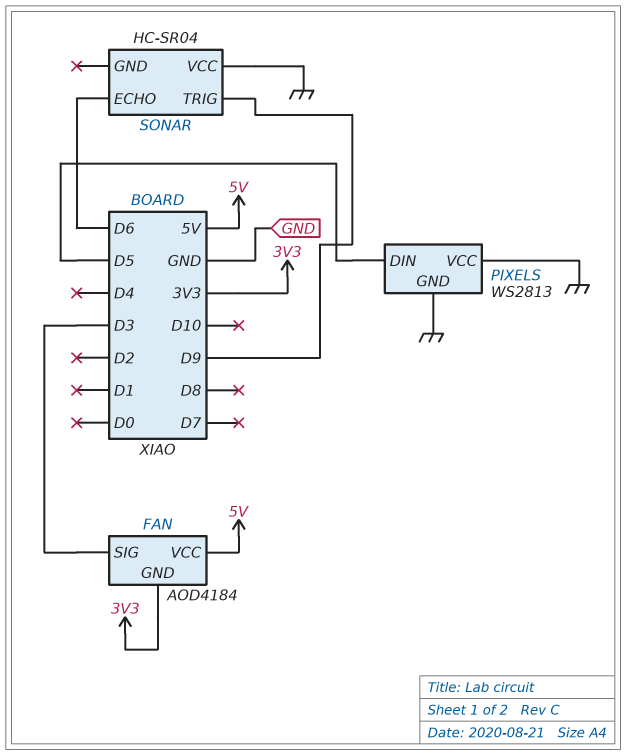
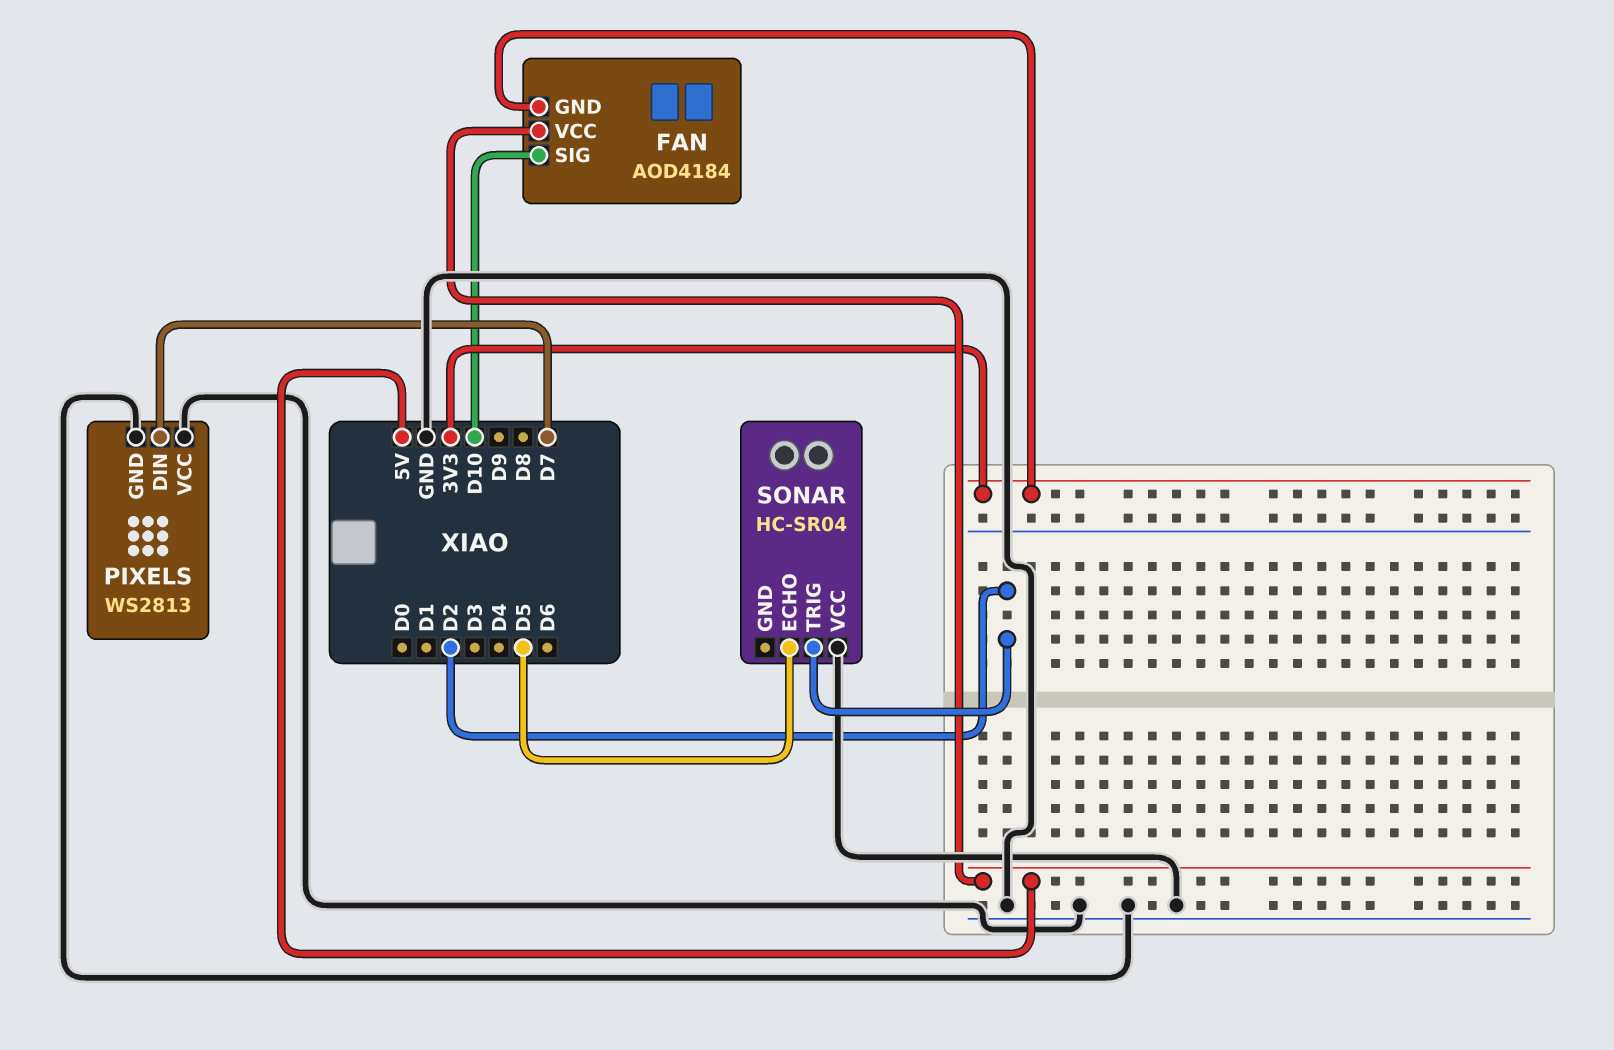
FAN pin SIG: D3 -> D10
PIXELS pin DIN: D5 -> D7
SONAR pin ECHO: D6 -> D5
SONAR pin TRIG: D9 -> D2

